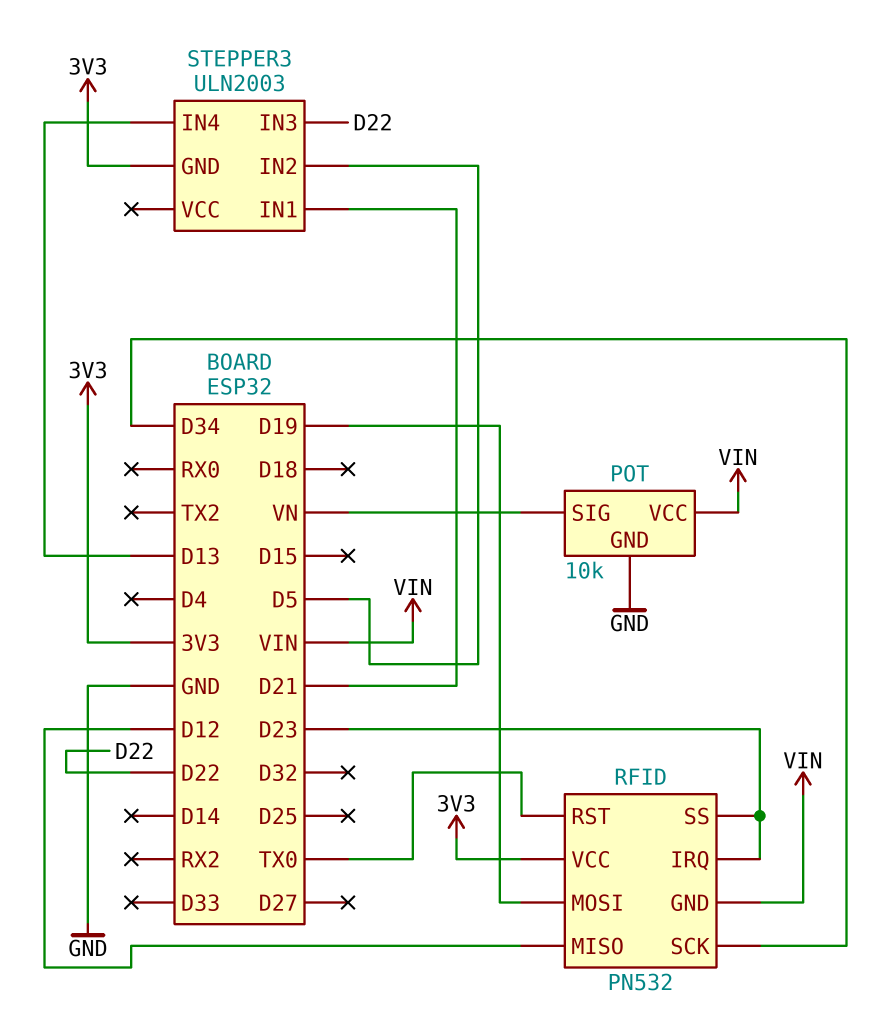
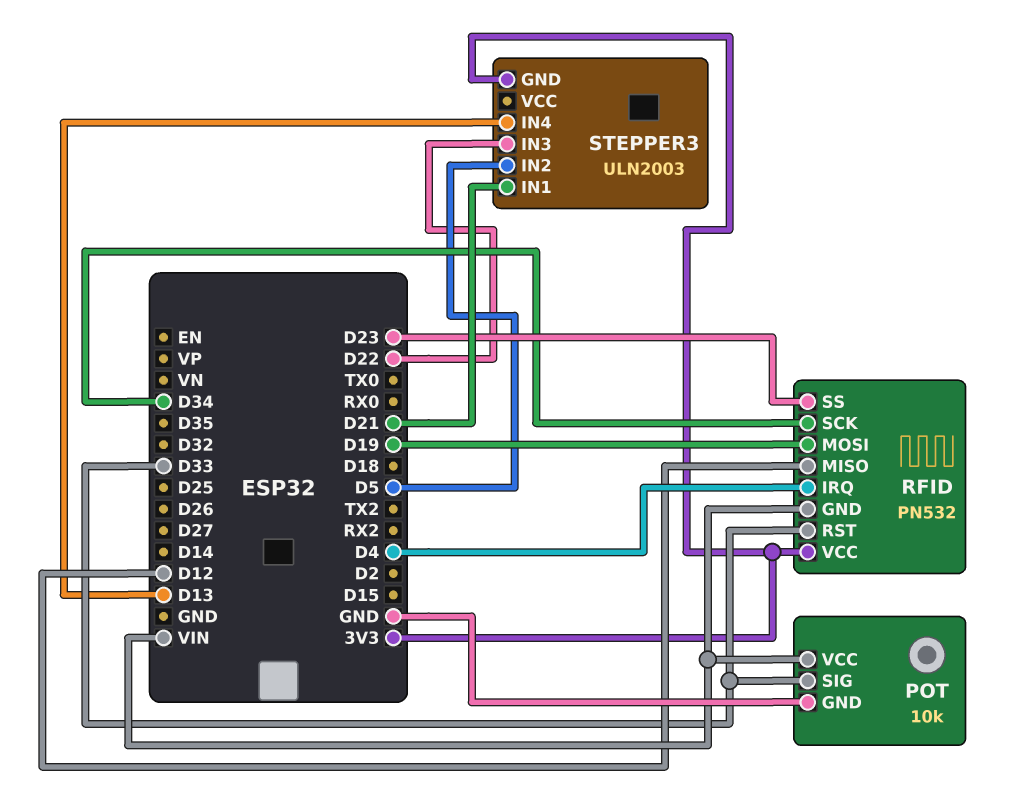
POT pin SIG: VN -> D33
RFID pin IRQ: D23 -> D4
RFID pin RST: TX0 -> D33

